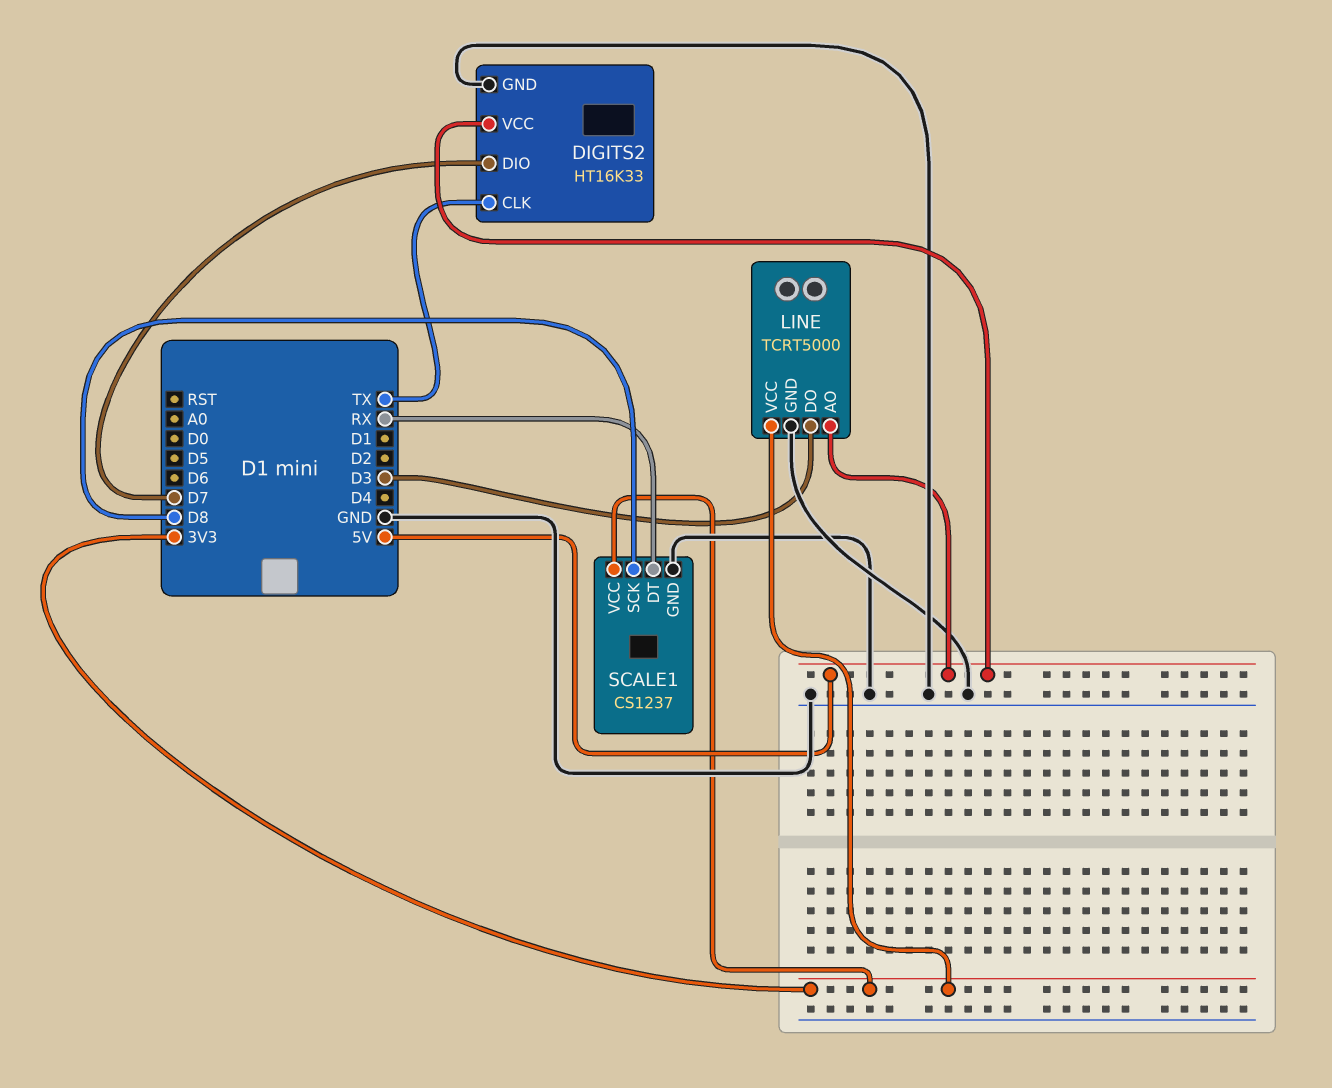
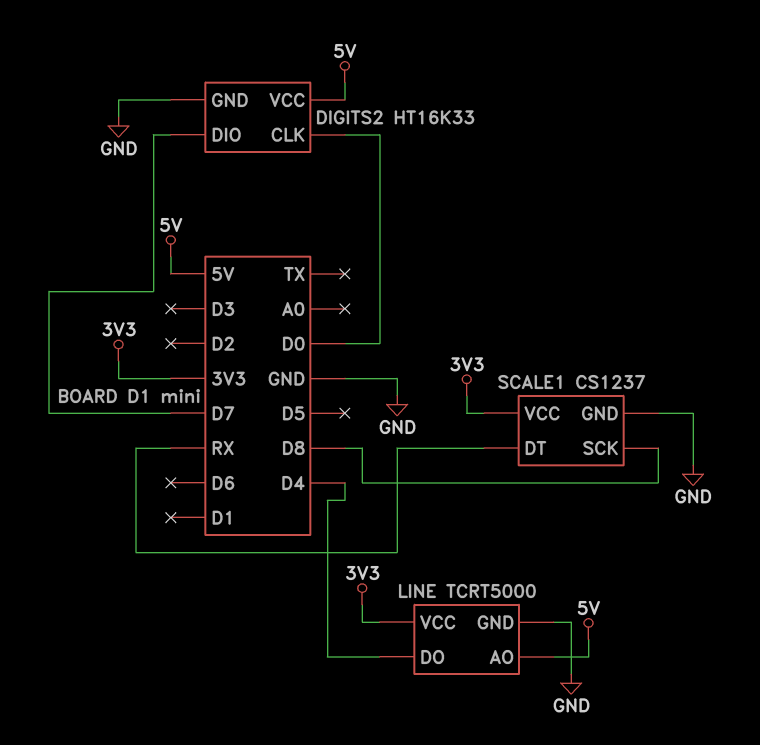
DIGITS2 pin CLK: TX -> D0
LINE pin DO: D3 -> D4

